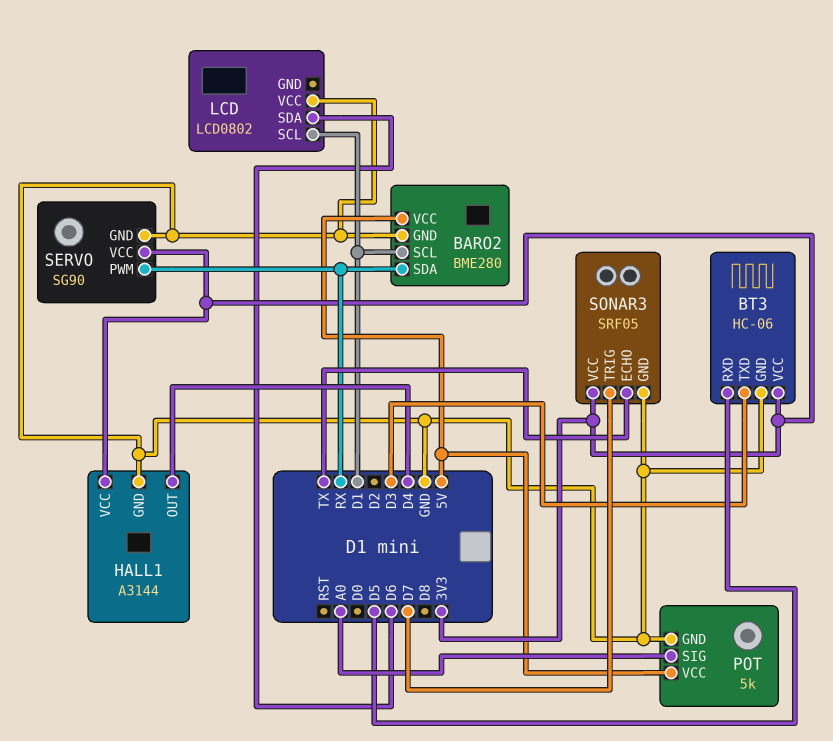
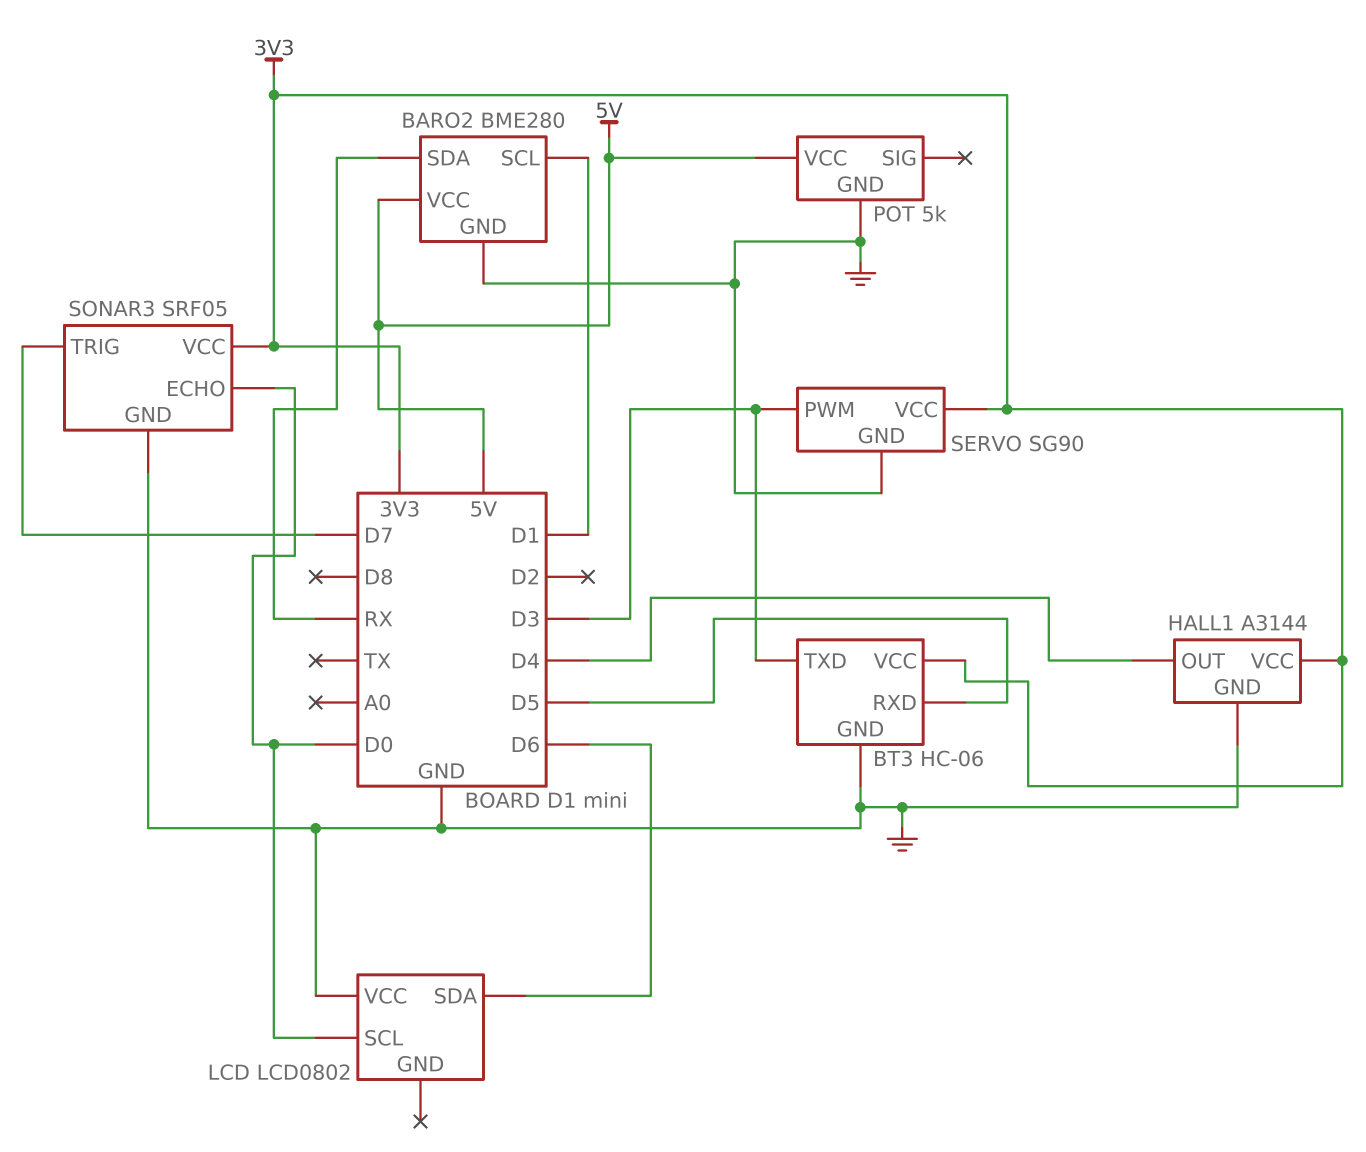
LCD pin SCL: D1 -> D0
POT pin SIG: A0 -> none
SERVO pin PWM: RX -> D3
SONAR3 pin ECHO: TX -> D0

